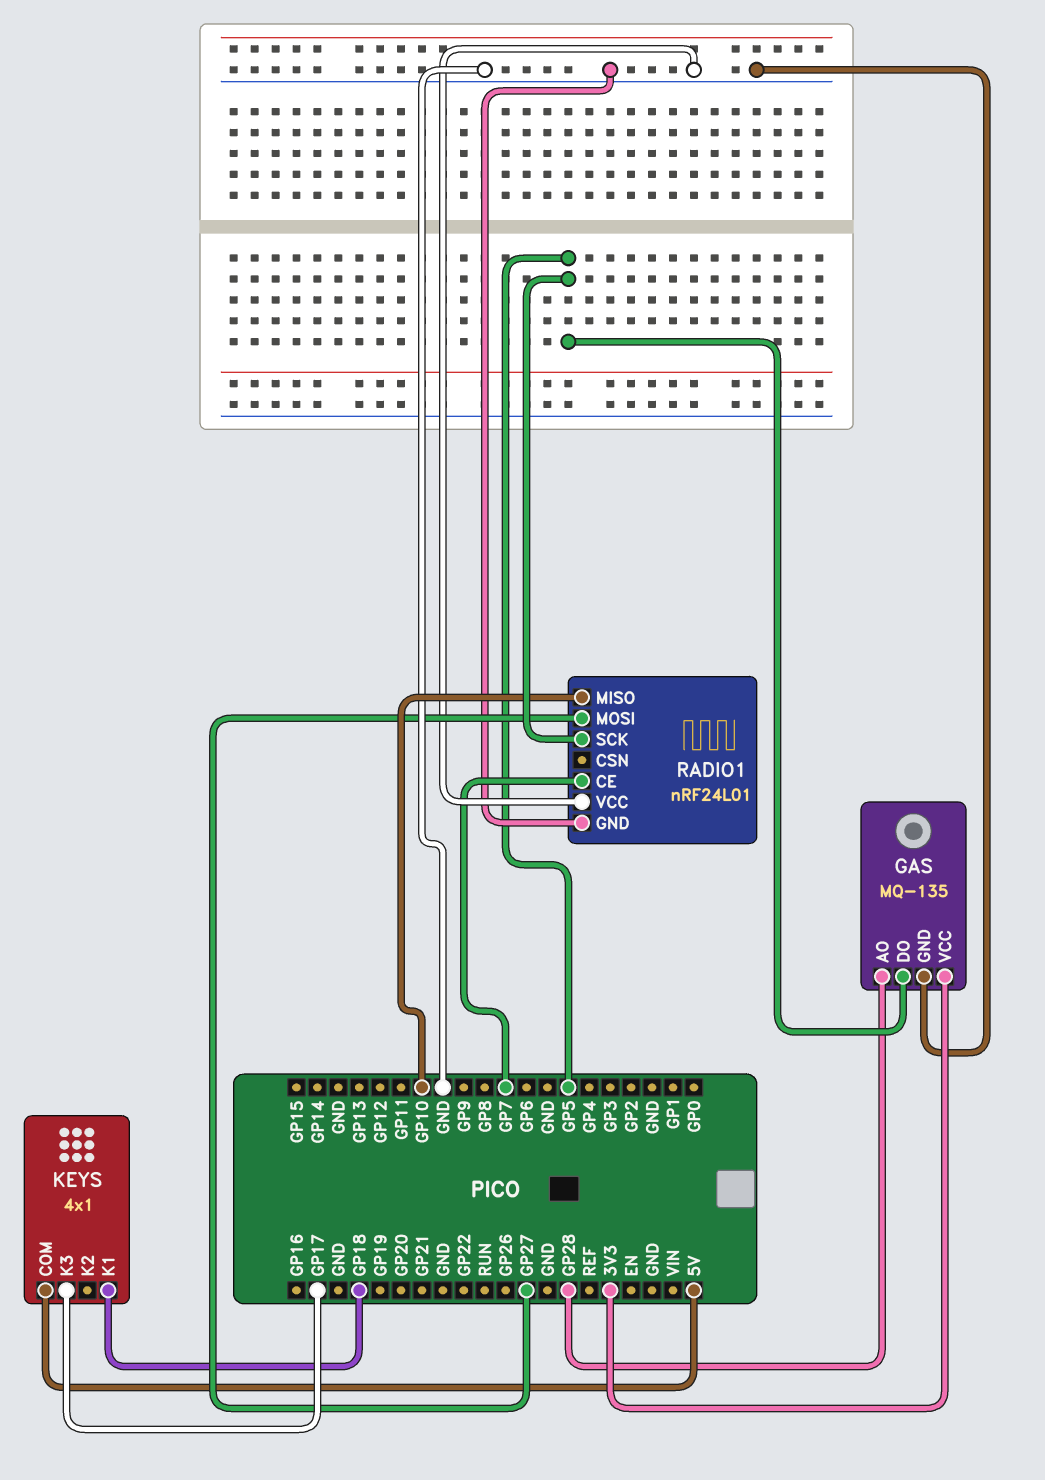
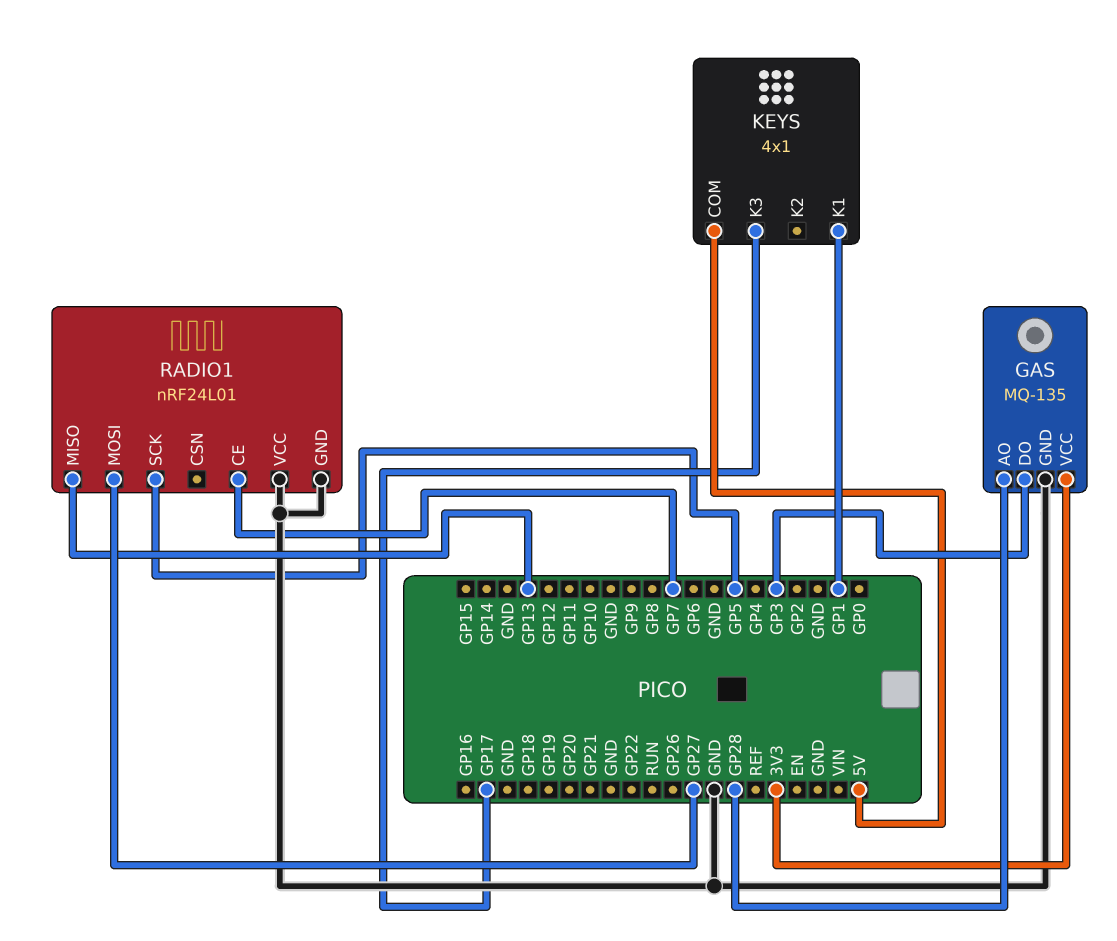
GAS pin DO: GP5 -> GP3
KEYS pin K1: GP18 -> GP1
RADIO1 pin MISO: GP10 -> GP13

